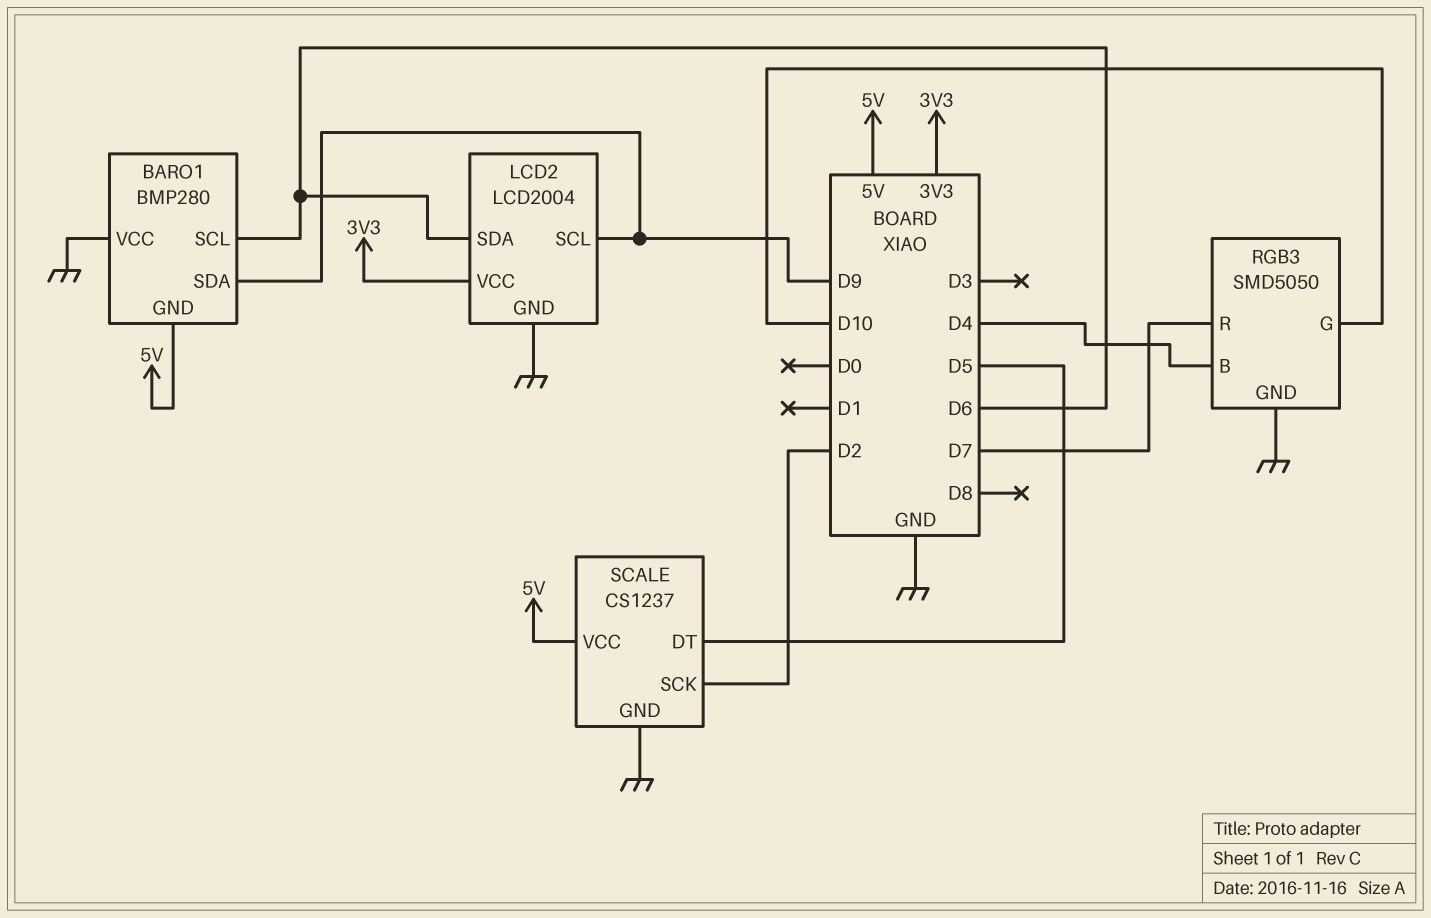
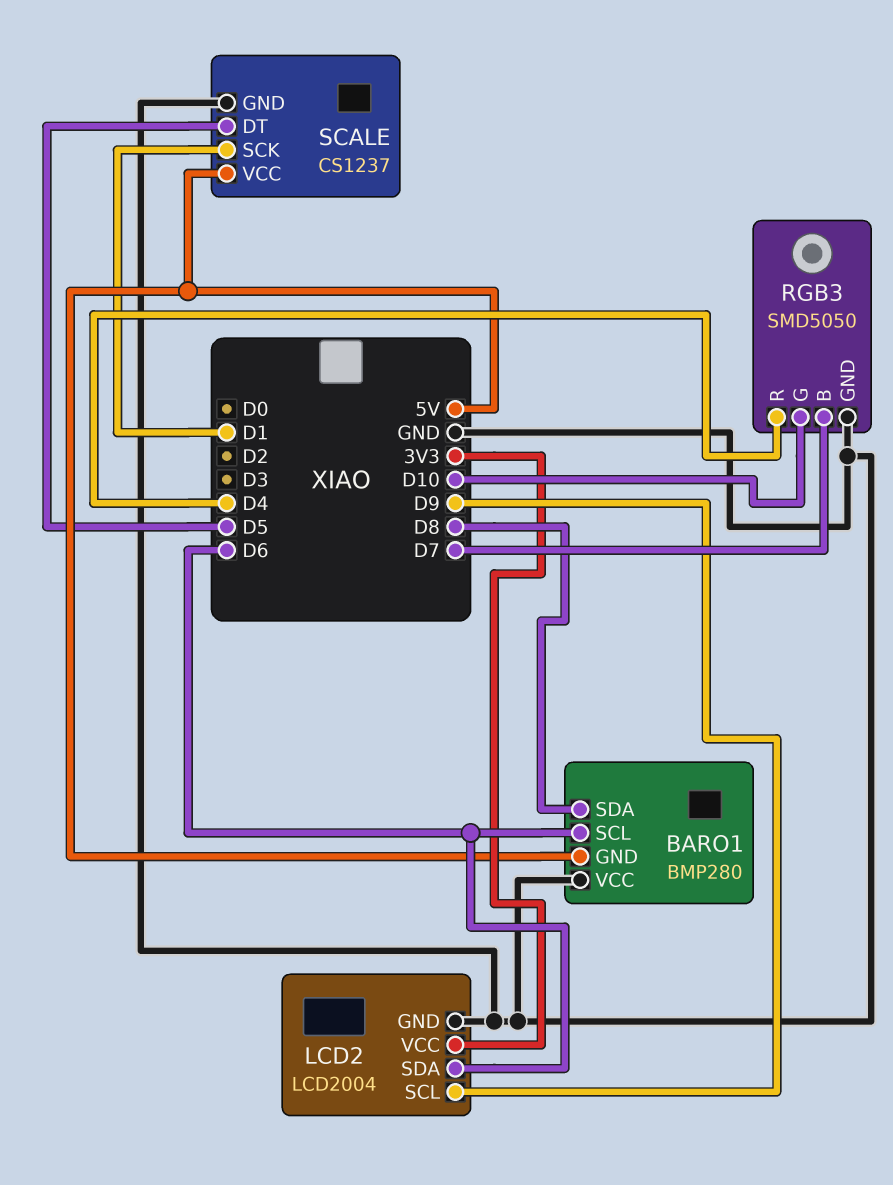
BARO1 pin SDA: D9 -> D8
RGB3 pin B: D4 -> D7
RGB3 pin R: D7 -> D4
SCALE pin SCK: D2 -> D1

